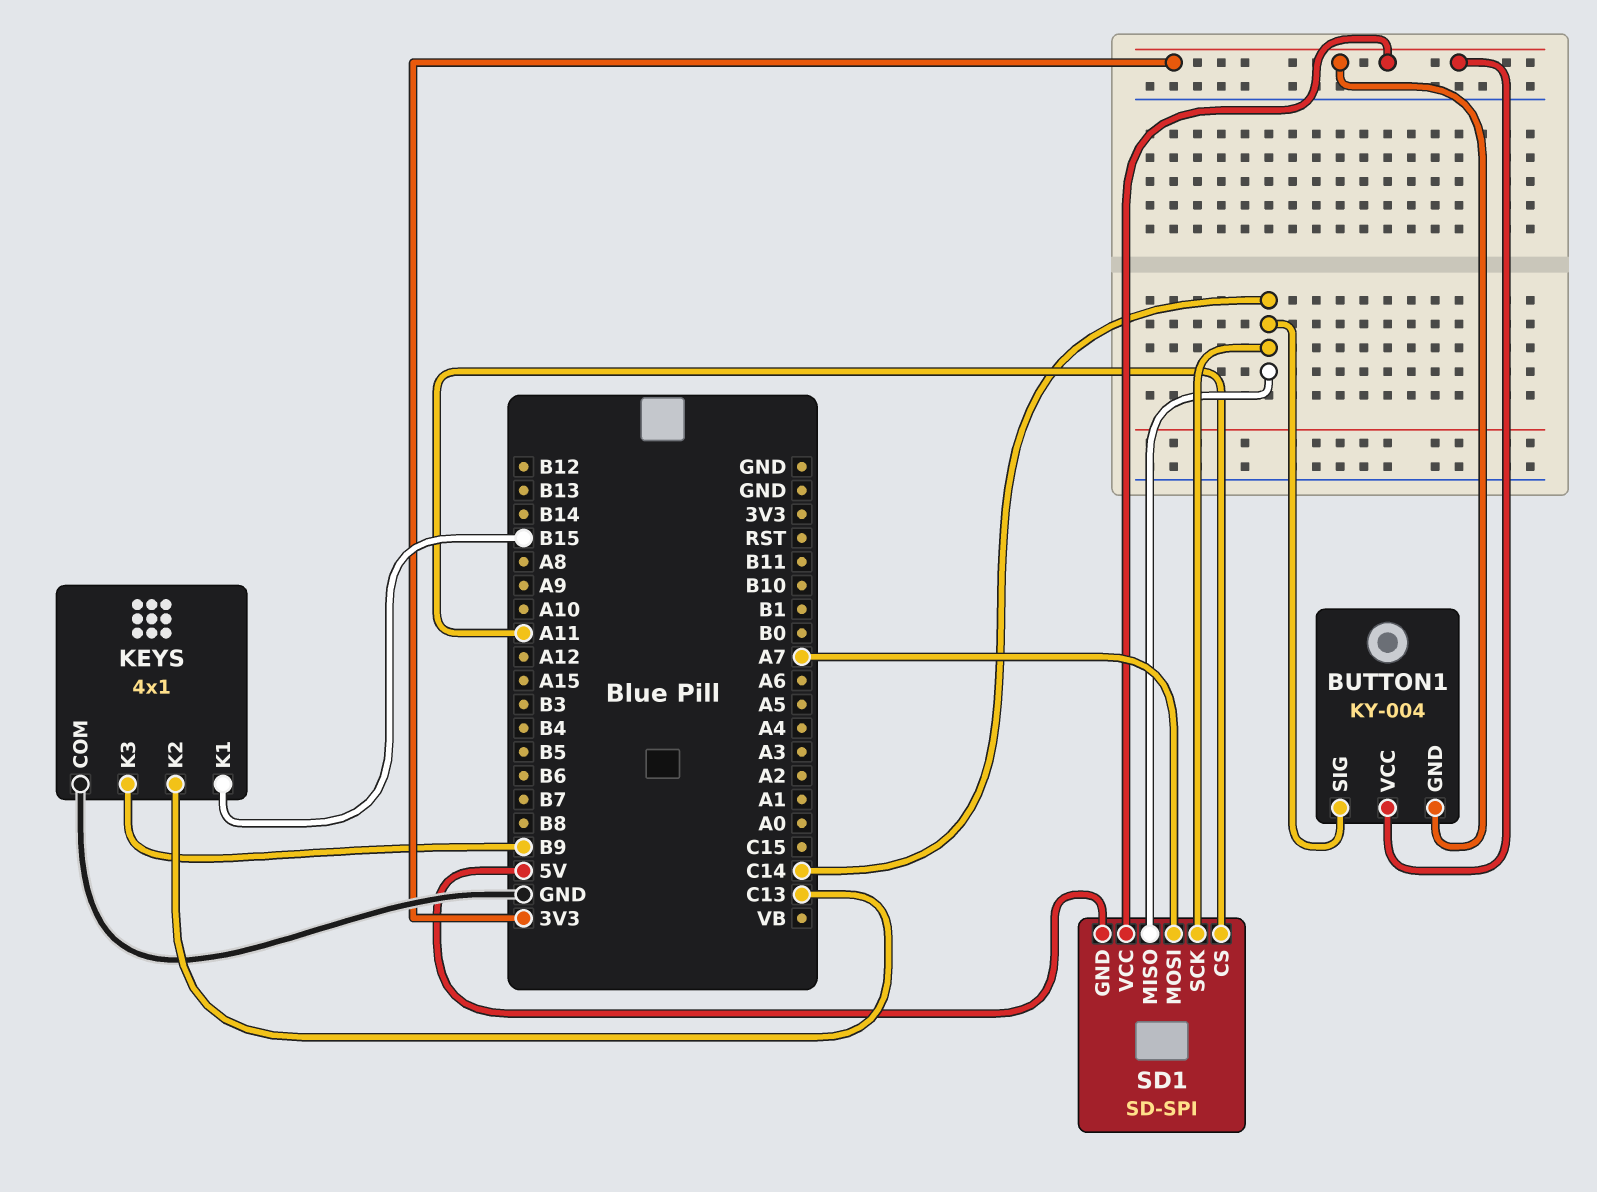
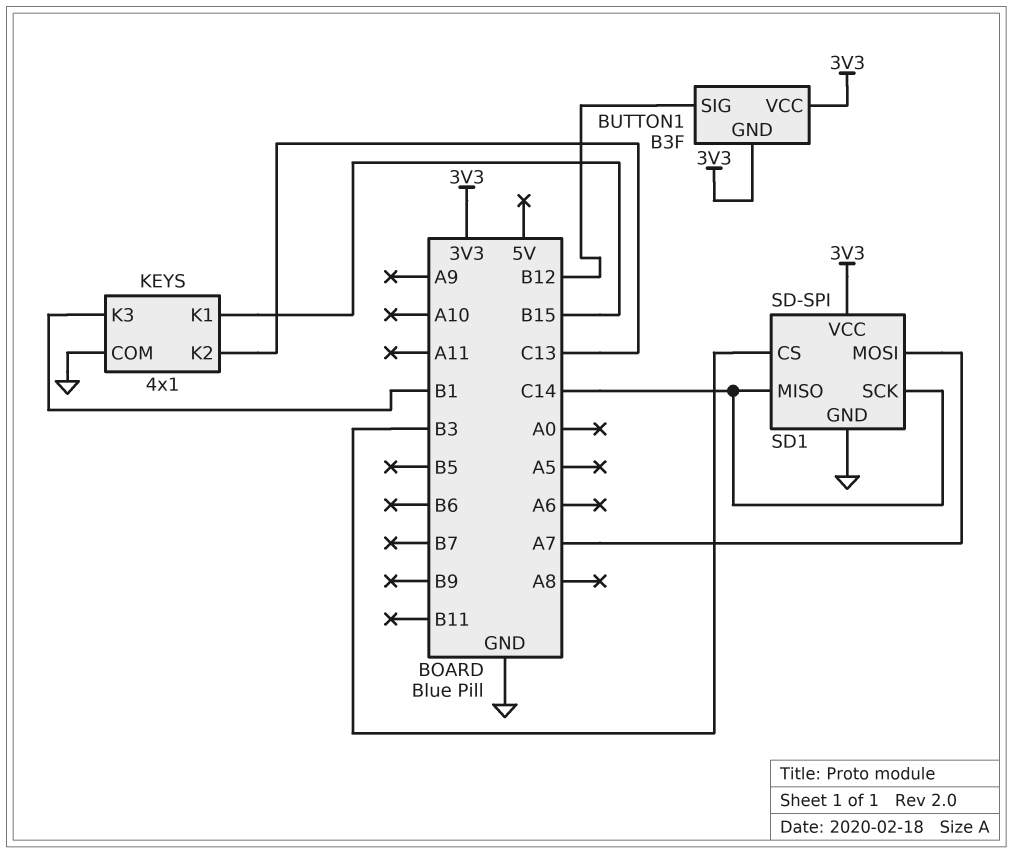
BUTTON1: KY-004 -> B3F
BUTTON1 pin SIG: C14 -> B12
KEYS pin K3: B9 -> B1
SD1 pin CS: A11 -> B3
SD1 pin GND: 5V -> GND

